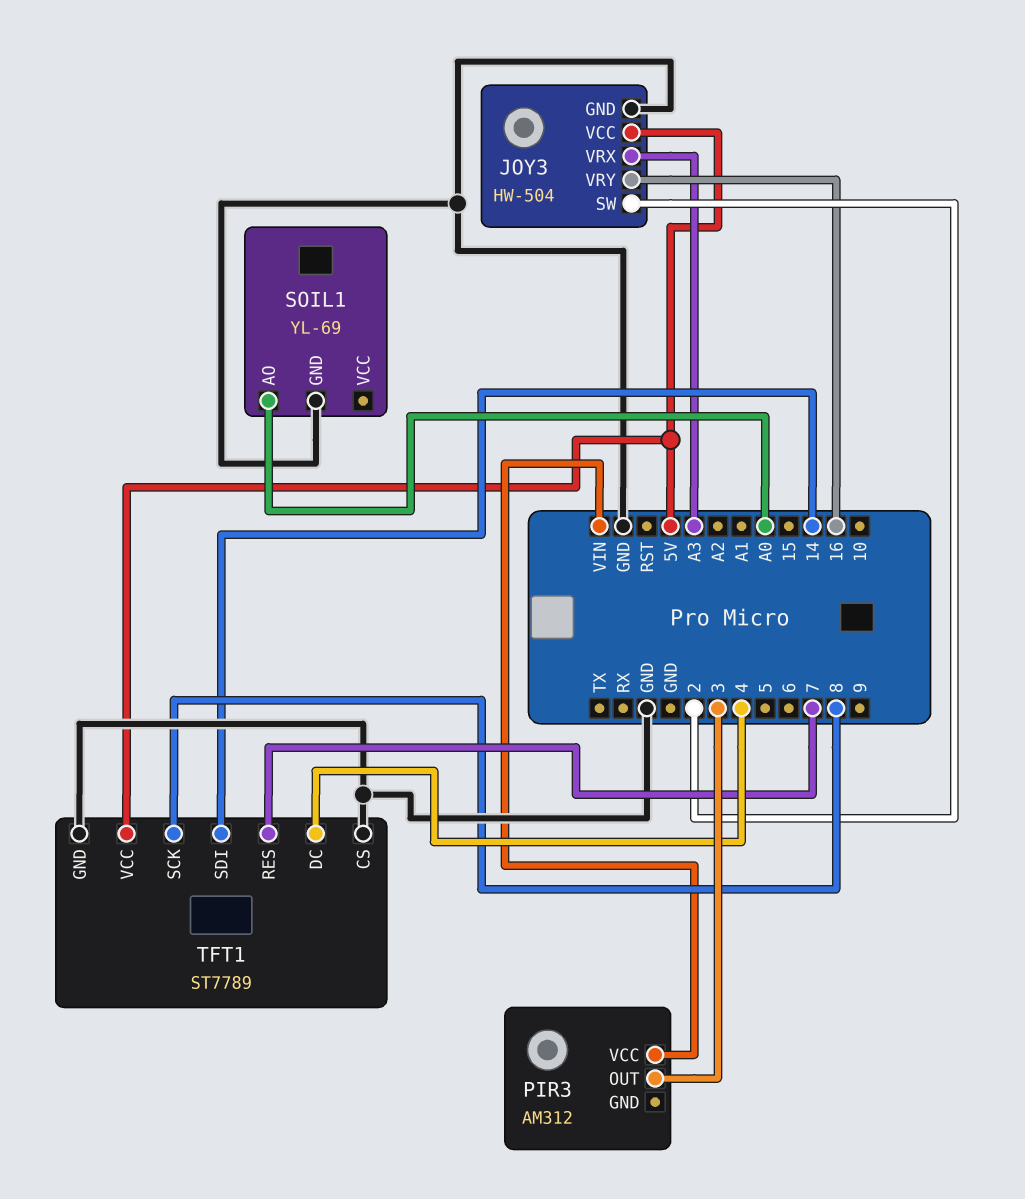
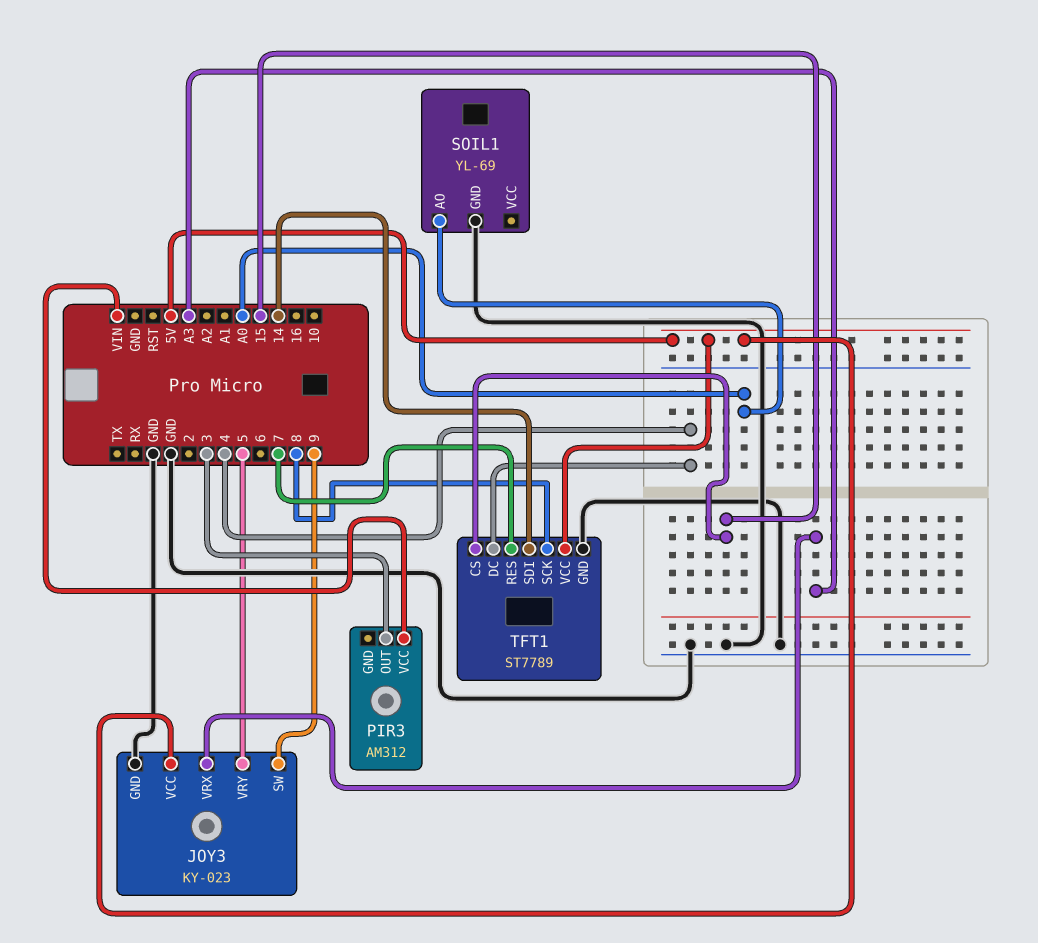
JOY3: HW-504 -> KY-023
JOY3 pin SW: 2 -> 9
JOY3 pin VRY: 16 -> 5
TFT1 pin CS: GND -> 15

